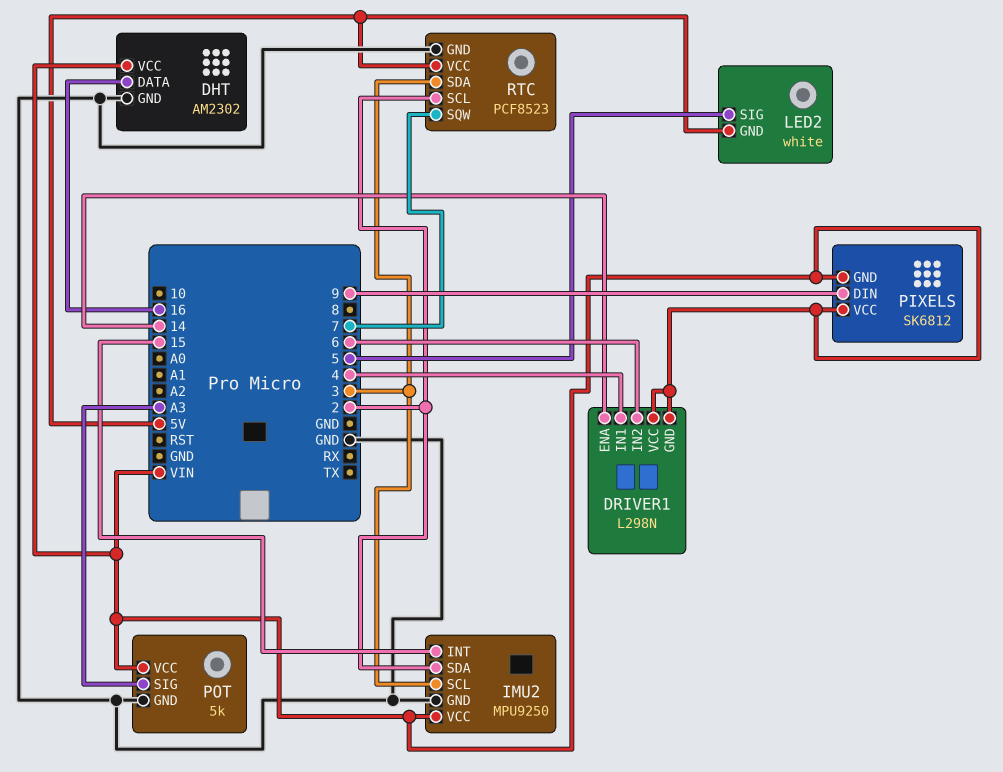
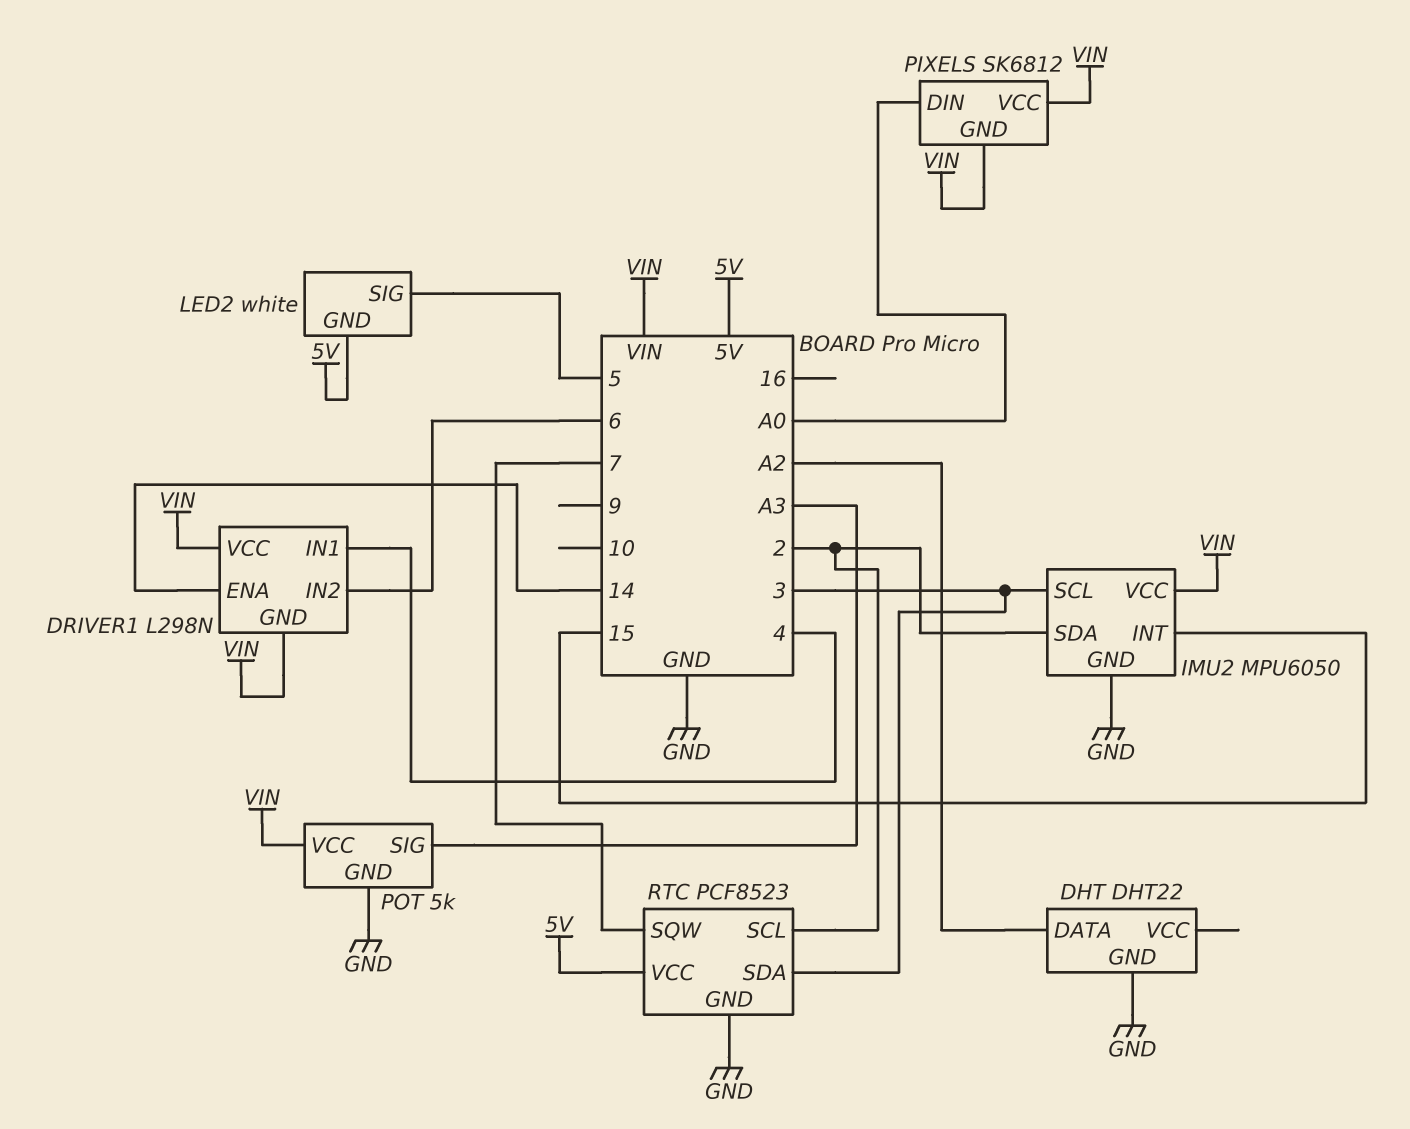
DHT: AM2302 -> DHT22
DHT pin DATA: 16 -> A2
DHT pin VCC: VIN -> none
IMU2: MPU9250 -> MPU6050
PIXELS pin DIN: 9 -> A0

